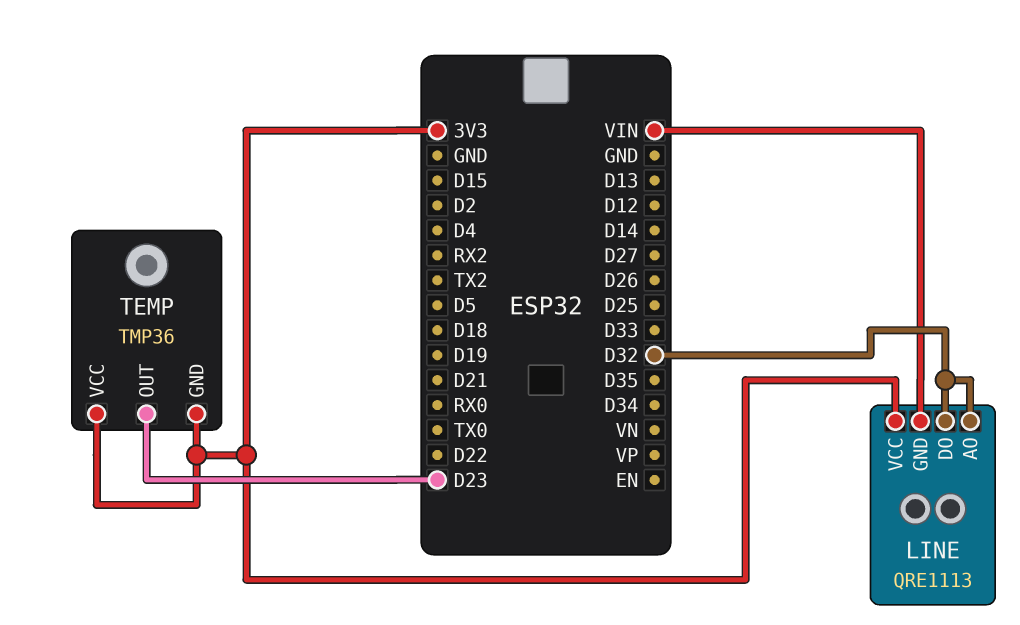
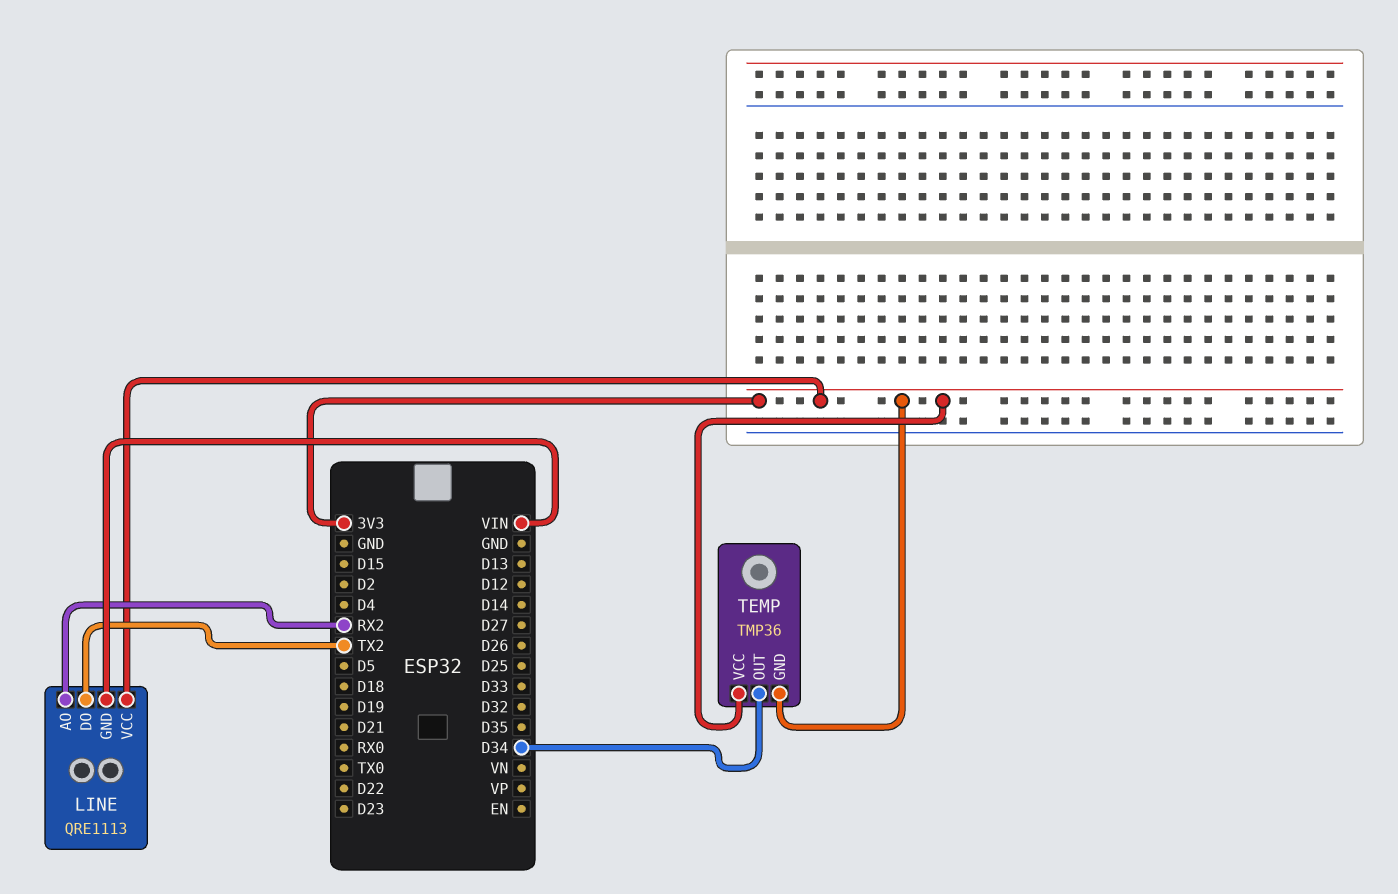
LINE pin AO: D32 -> RX2
LINE pin DO: D32 -> TX2
TEMP pin OUT: D23 -> D34

